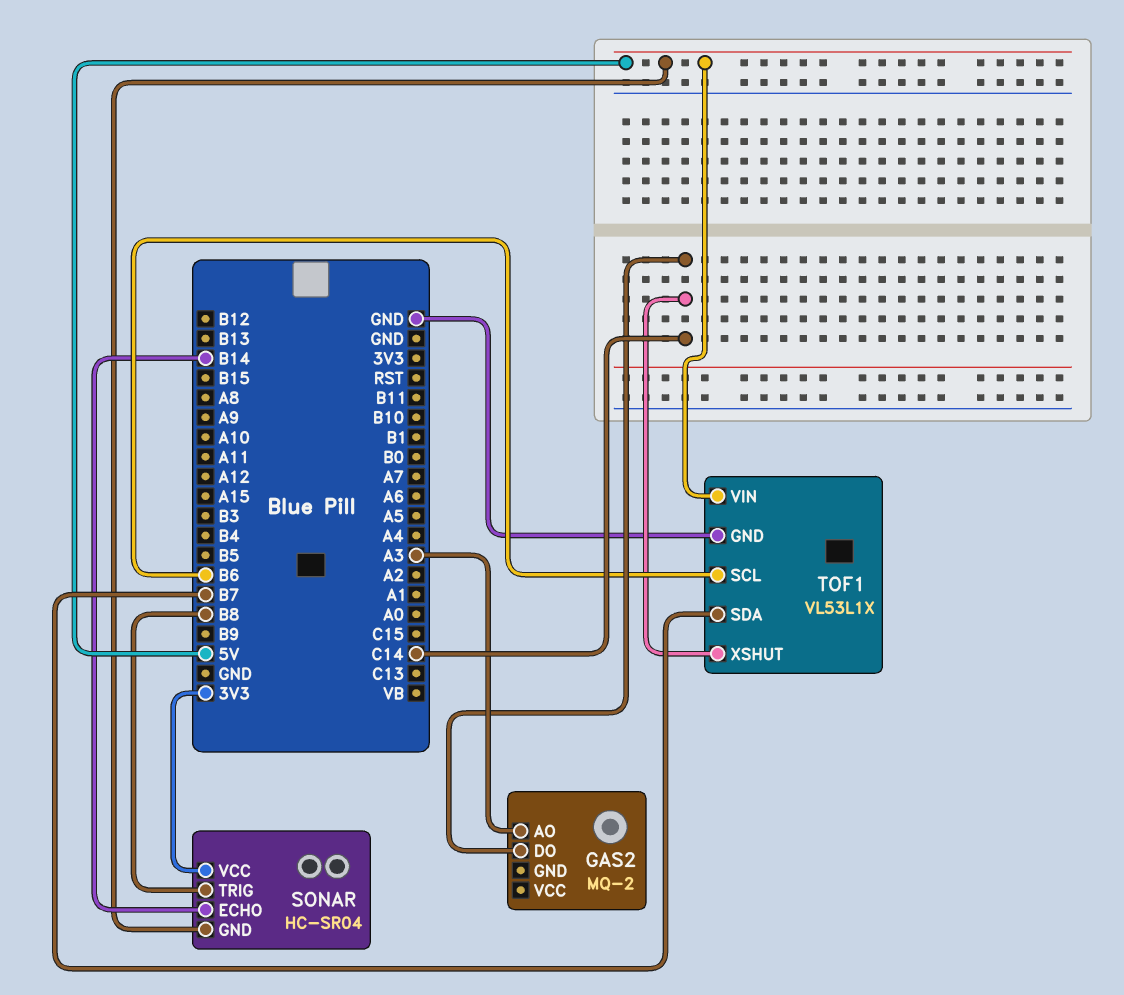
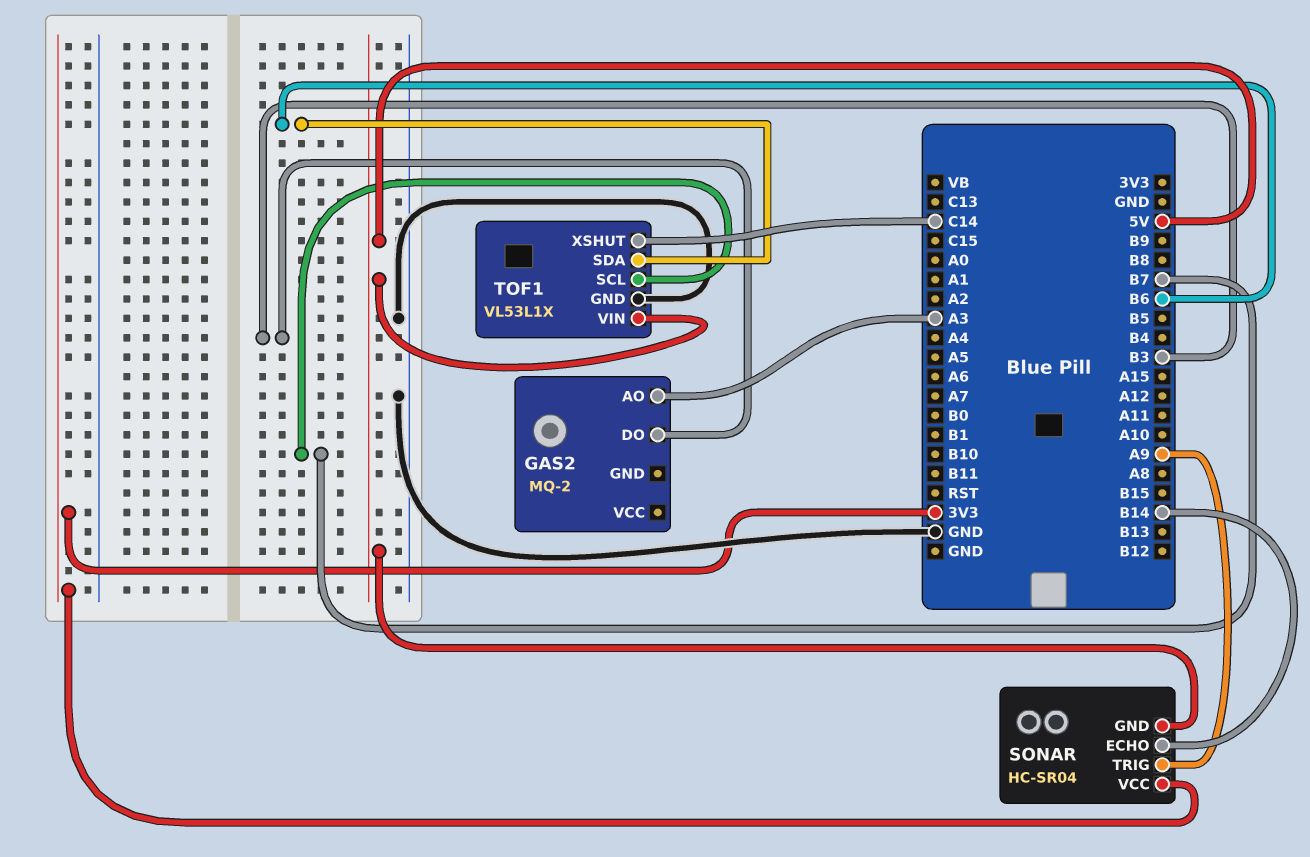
GAS2 pin DO: C14 -> B3
SONAR pin TRIG: B8 -> A9
TOF1 pin SCL: B6 -> B7
TOF1 pin SDA: B7 -> B6

